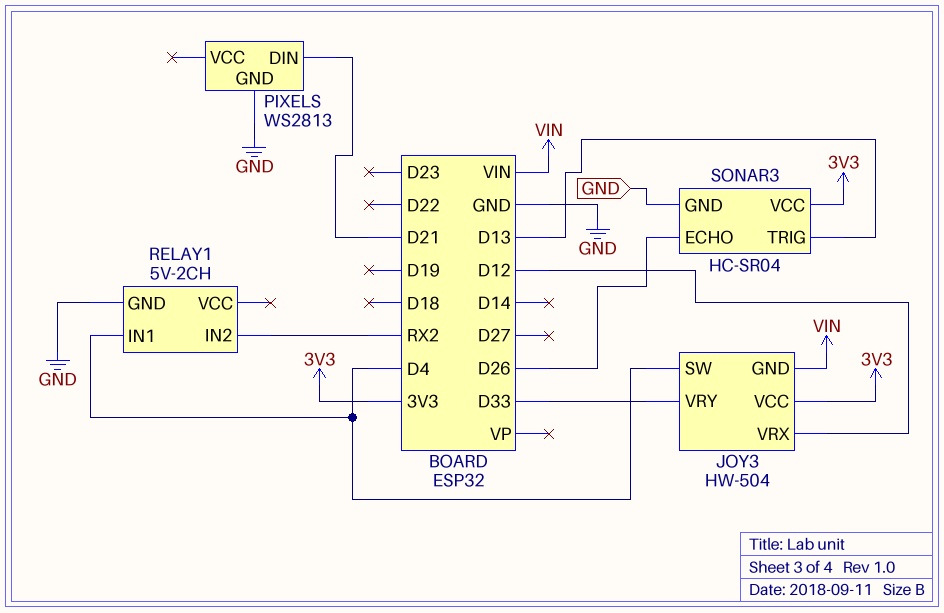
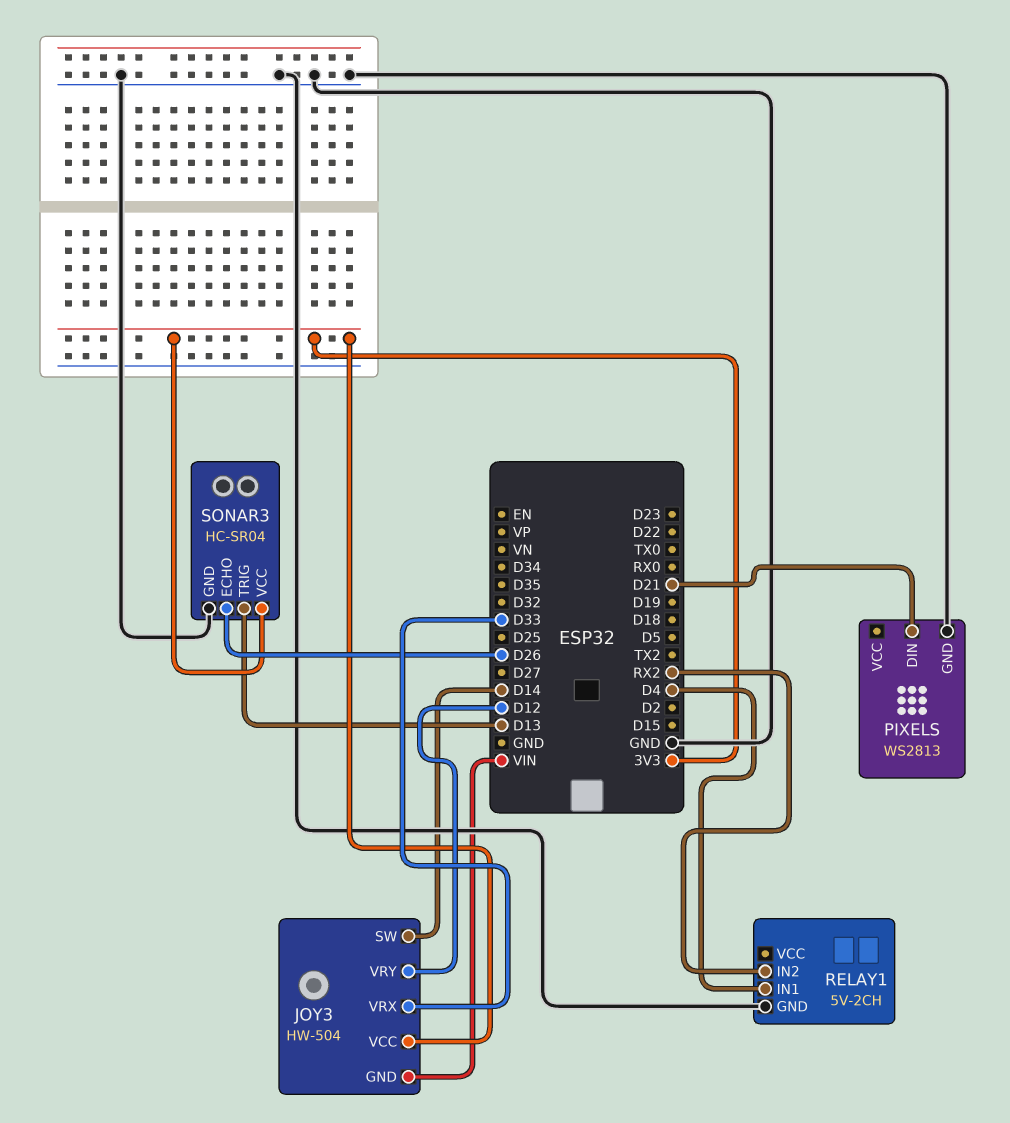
JOY3 pin SW: D4 -> D14
JOY3 pin VRX: D12 -> D33
JOY3 pin VRY: D33 -> D12

